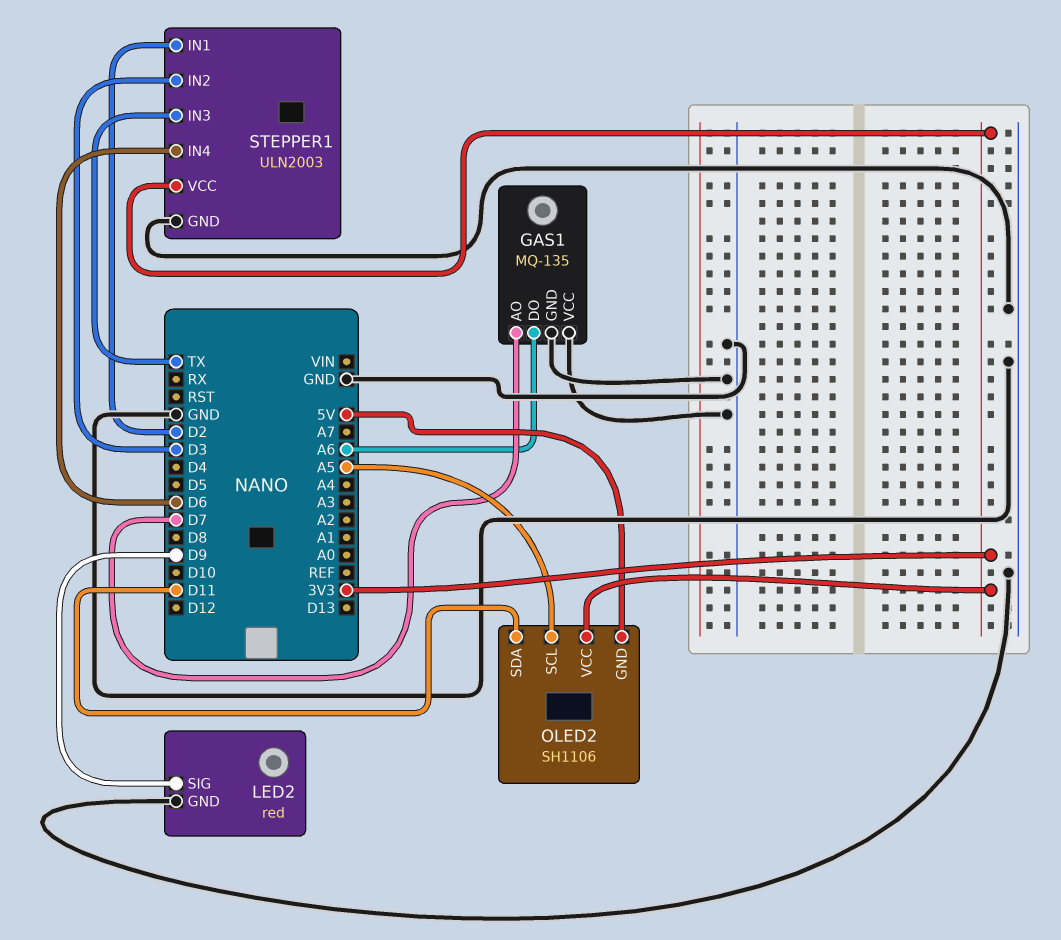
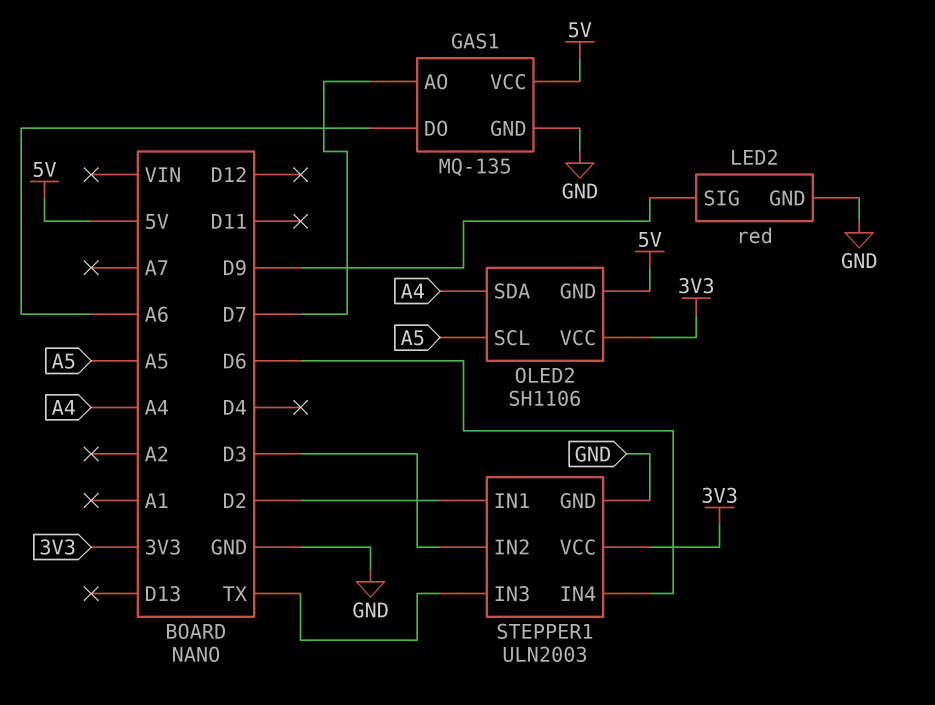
GAS1 pin VCC: GND -> 5V
OLED2 pin SDA: D11 -> A4

